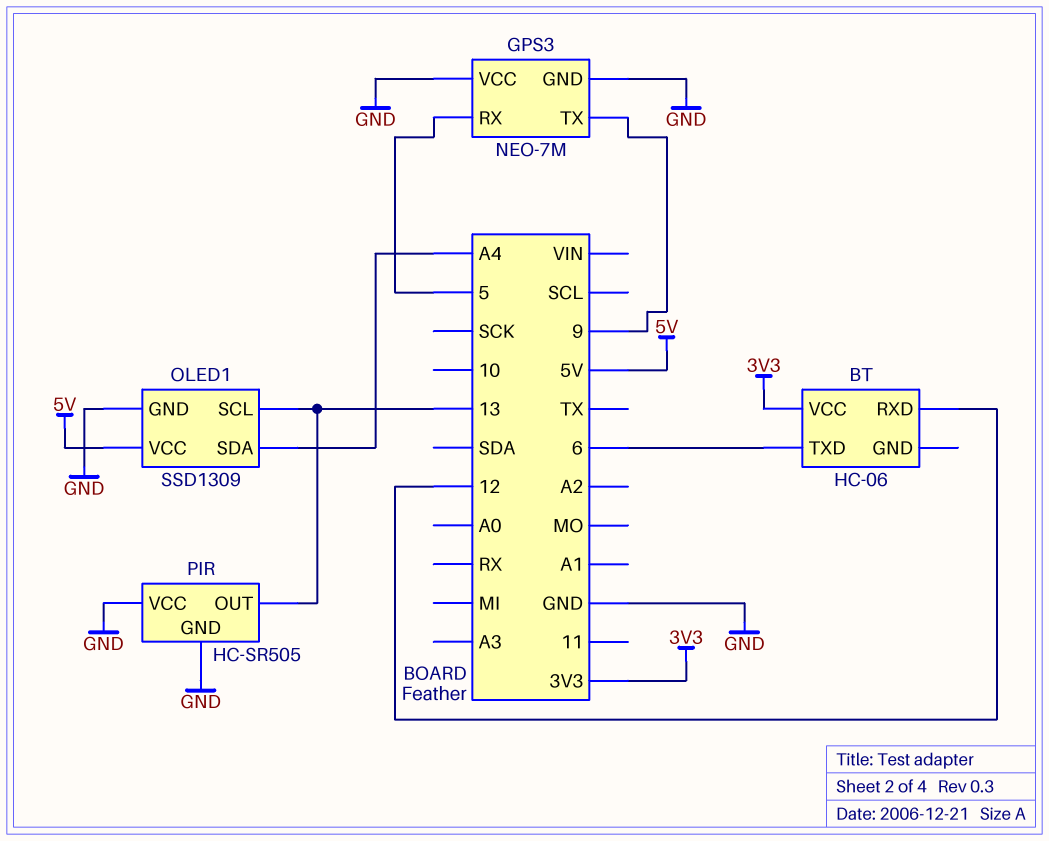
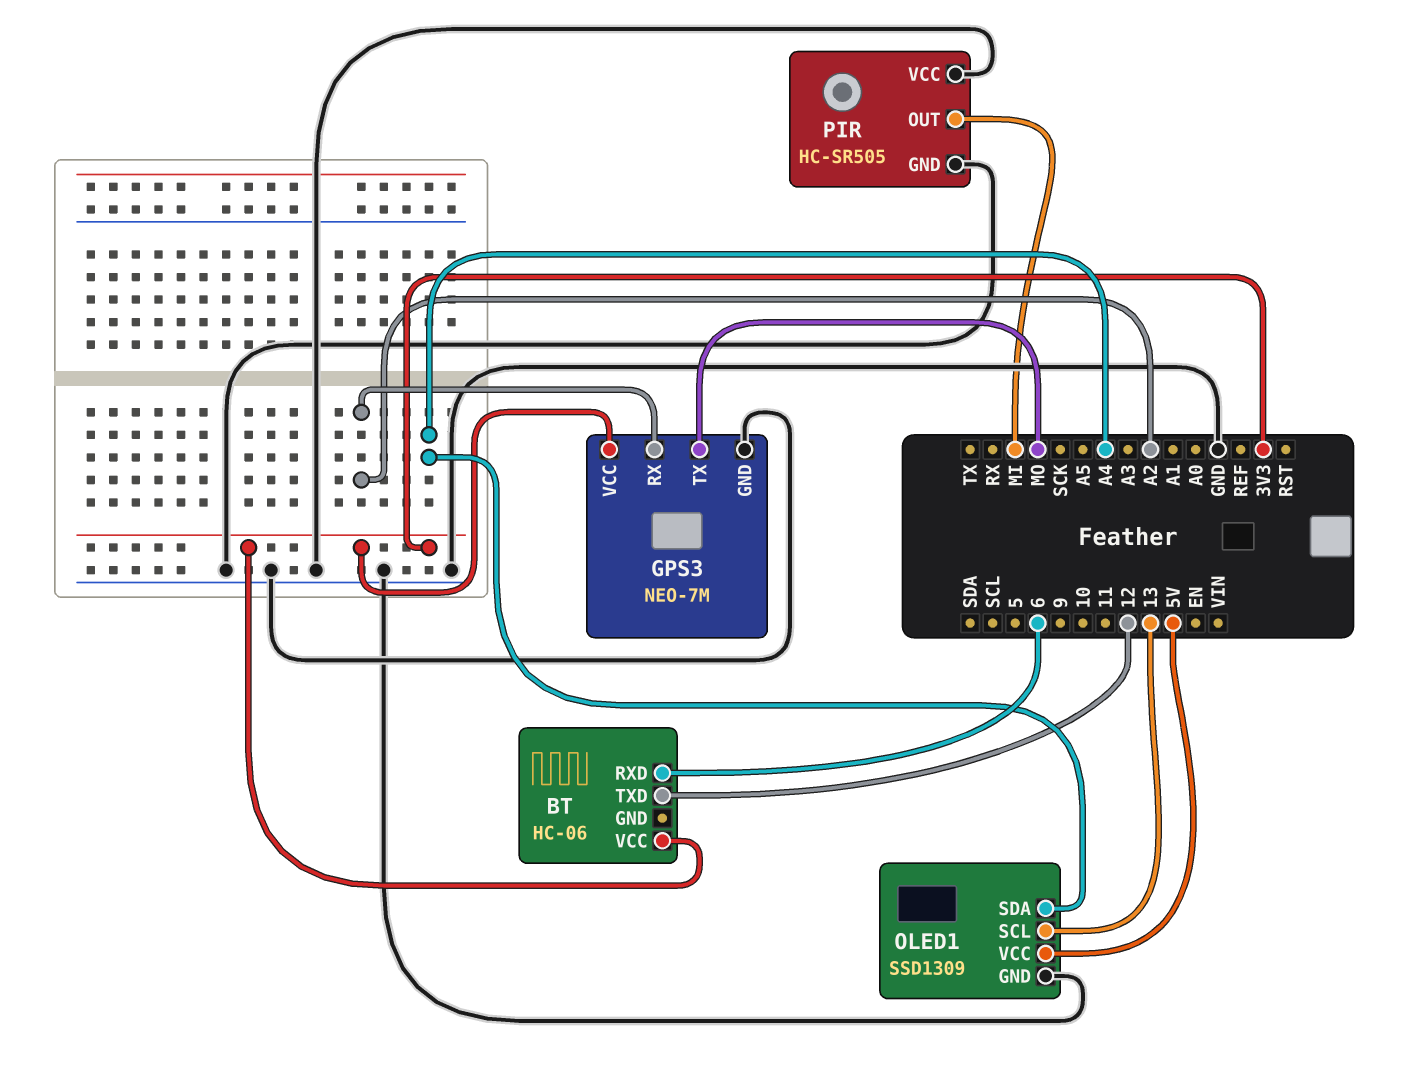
BT pin RXD: 12 -> 6
BT pin TXD: 6 -> 12
GPS3 pin RX: 5 -> A2
GPS3 pin TX: 9 -> MO
GPS3 pin VCC: GND -> 3V3
PIR pin OUT: 13 -> MI

